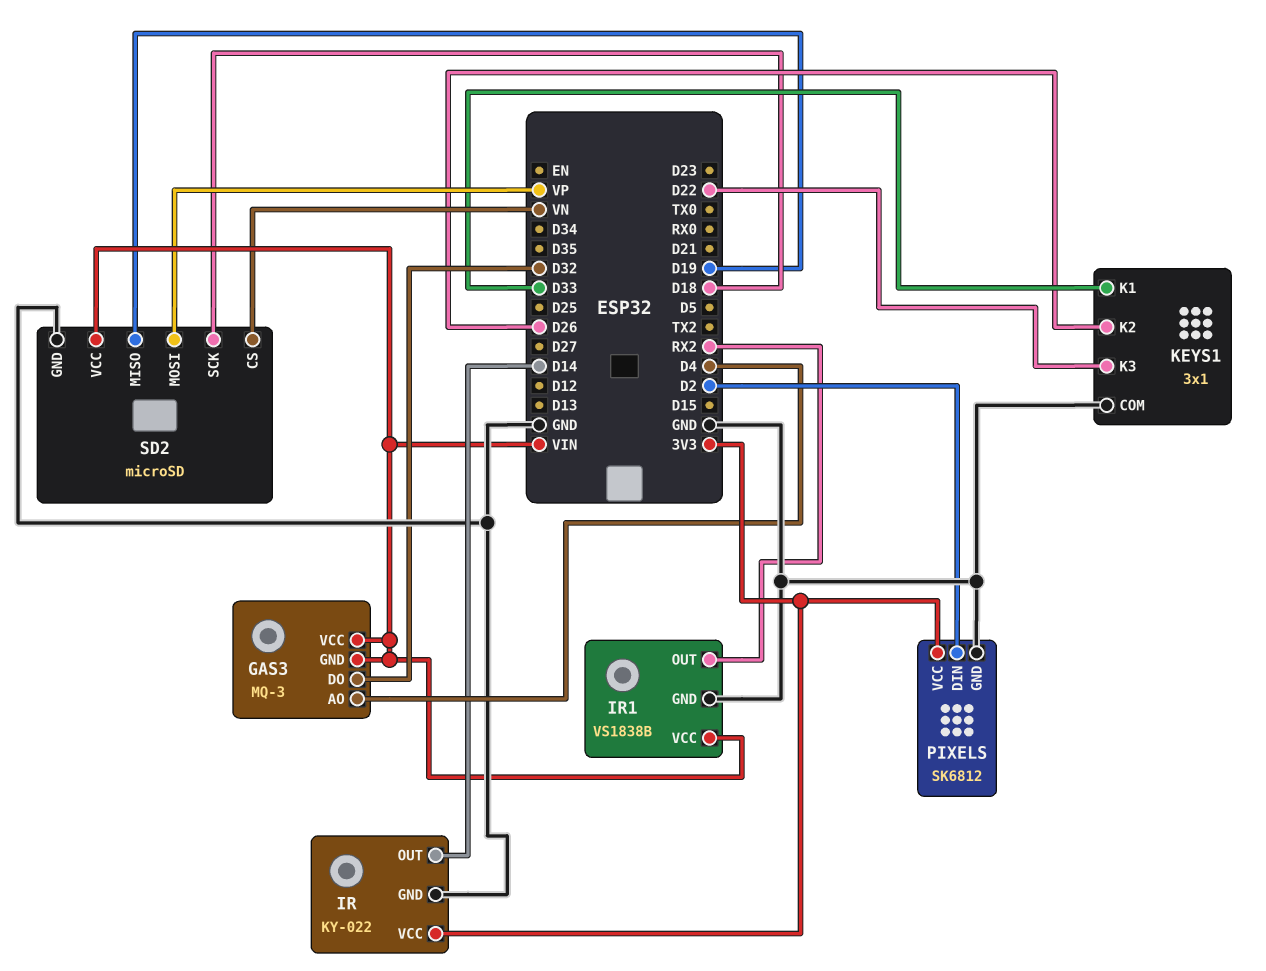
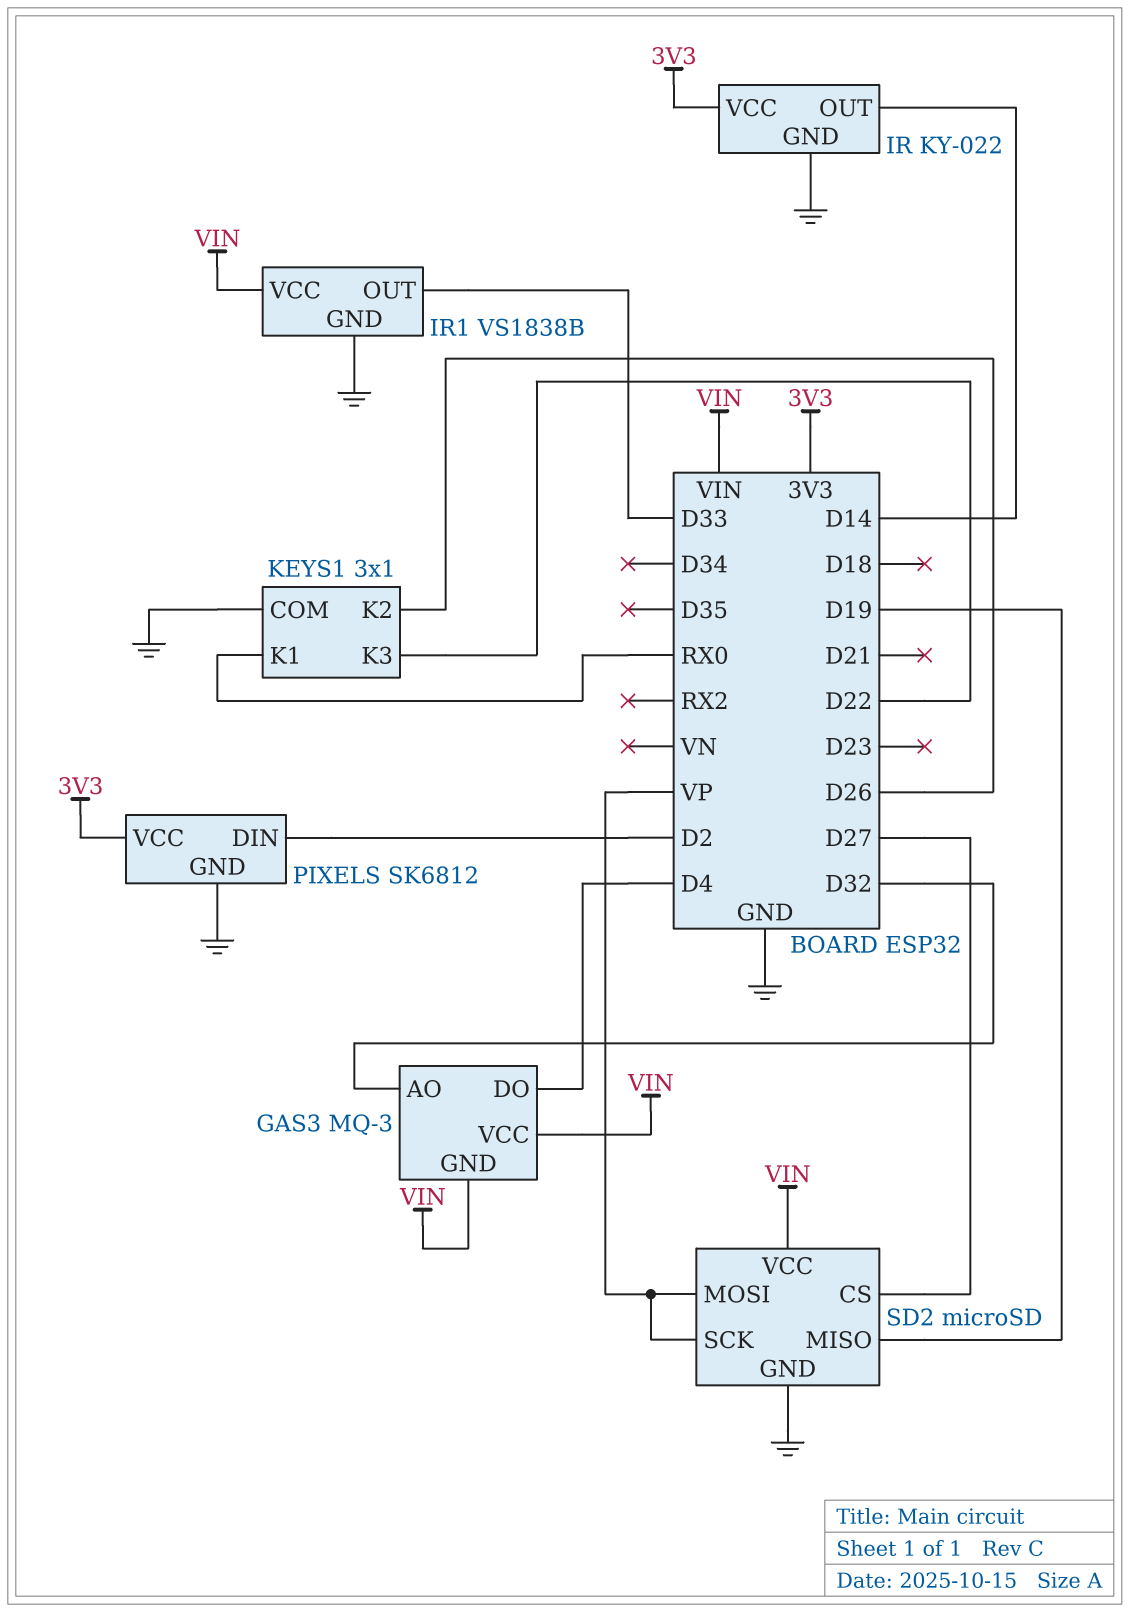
GAS3 pin AO: D4 -> D32
GAS3 pin DO: D32 -> D4
IR1 pin OUT: RX2 -> D33
KEYS1 pin K1: D33 -> RX0
SD2 pin CS: VN -> D27
SD2 pin SCK: D18 -> VP

